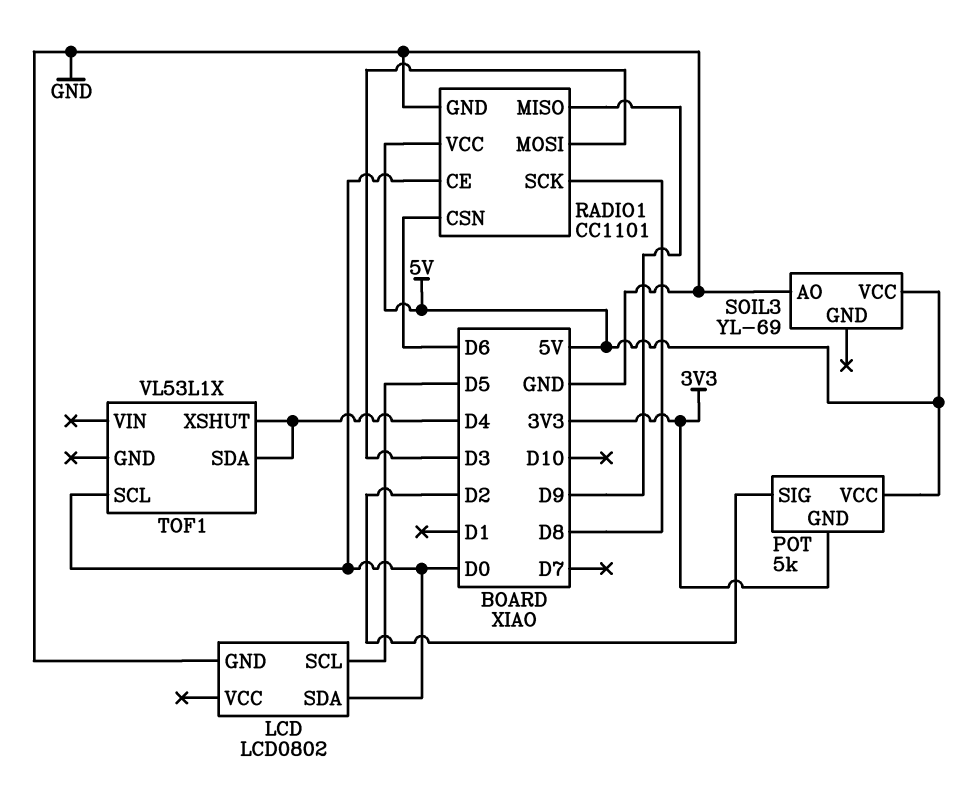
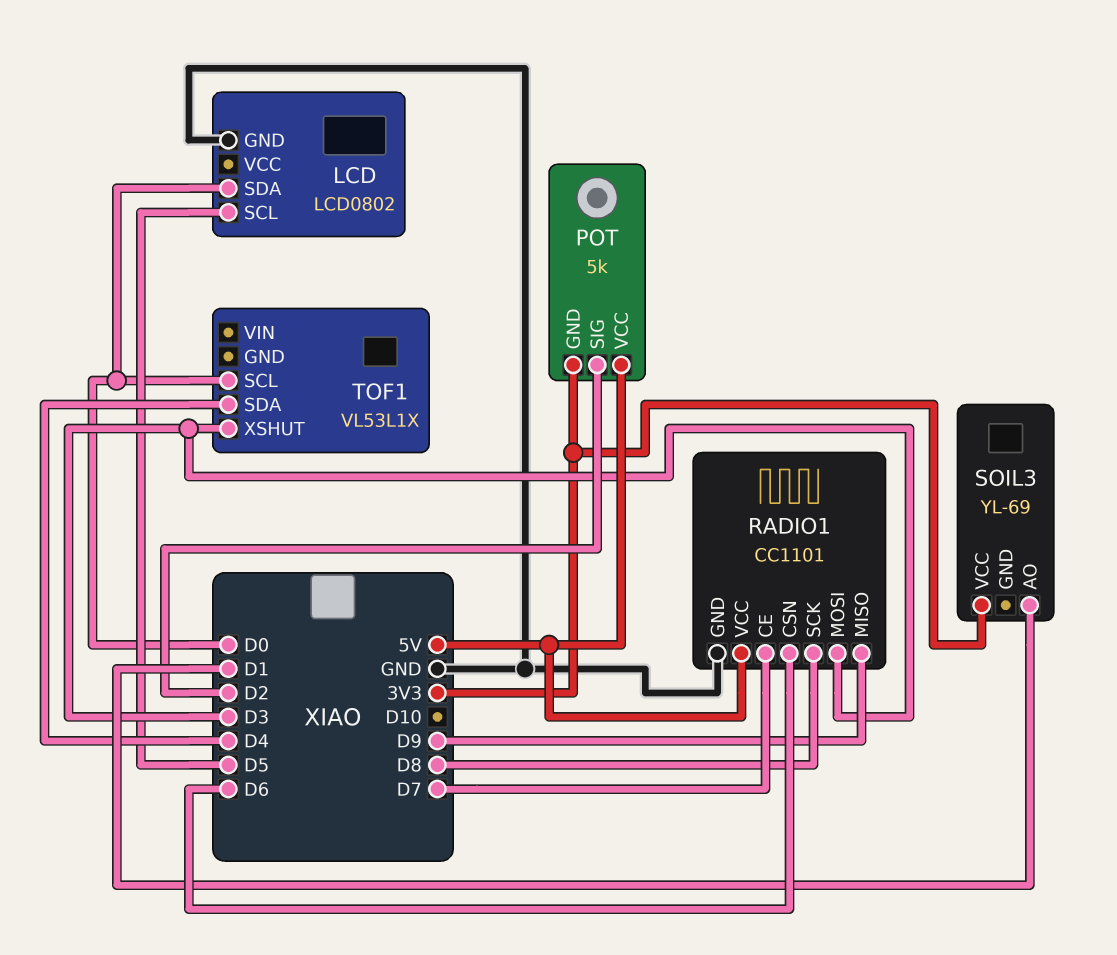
RADIO1 pin CE: D0 -> D7
SOIL3 pin AO: GND -> D1
SOIL3 pin VCC: 5V -> 3V3
TOF1 pin XSHUT: D4 -> D3

